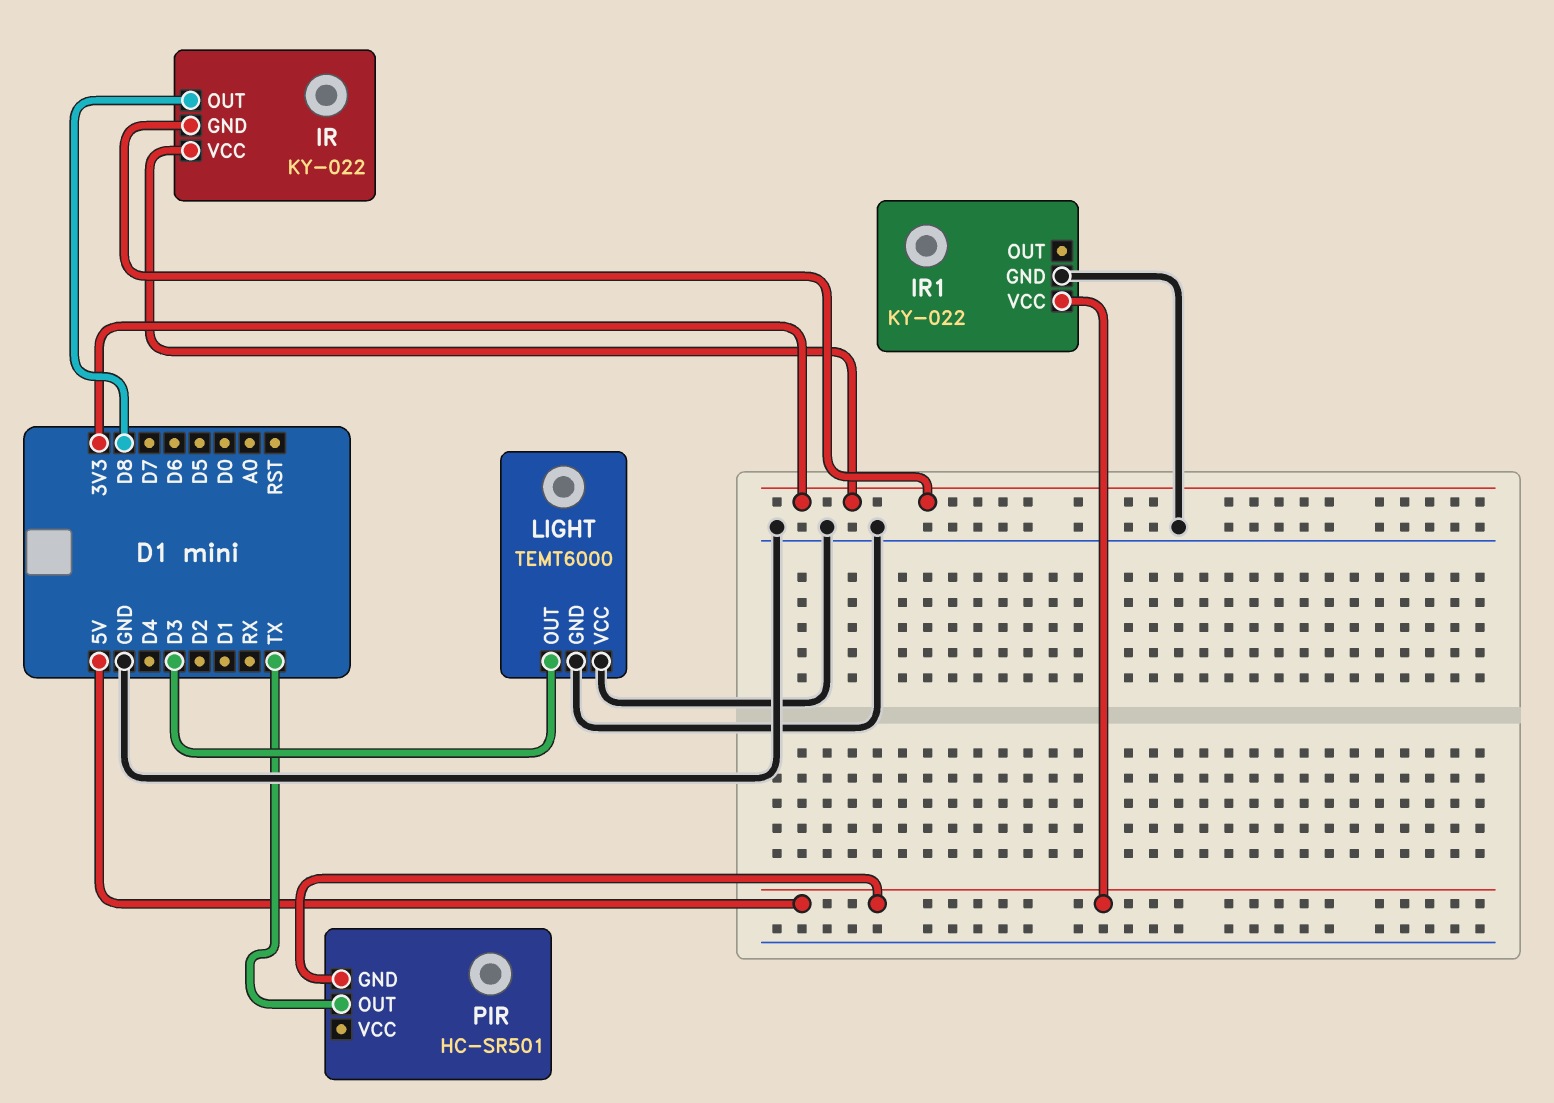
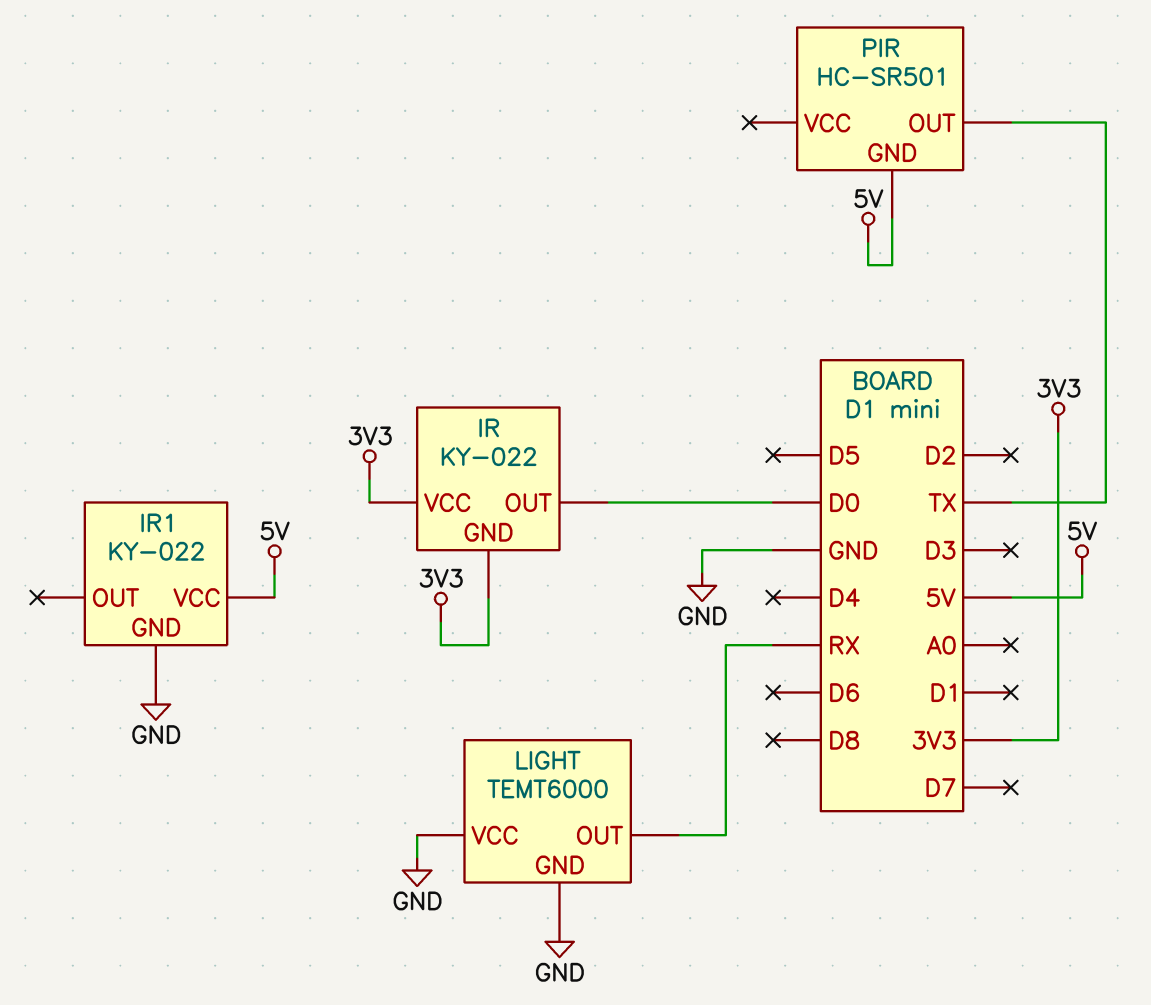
IR pin OUT: D8 -> D0
LIGHT pin OUT: D3 -> RX

